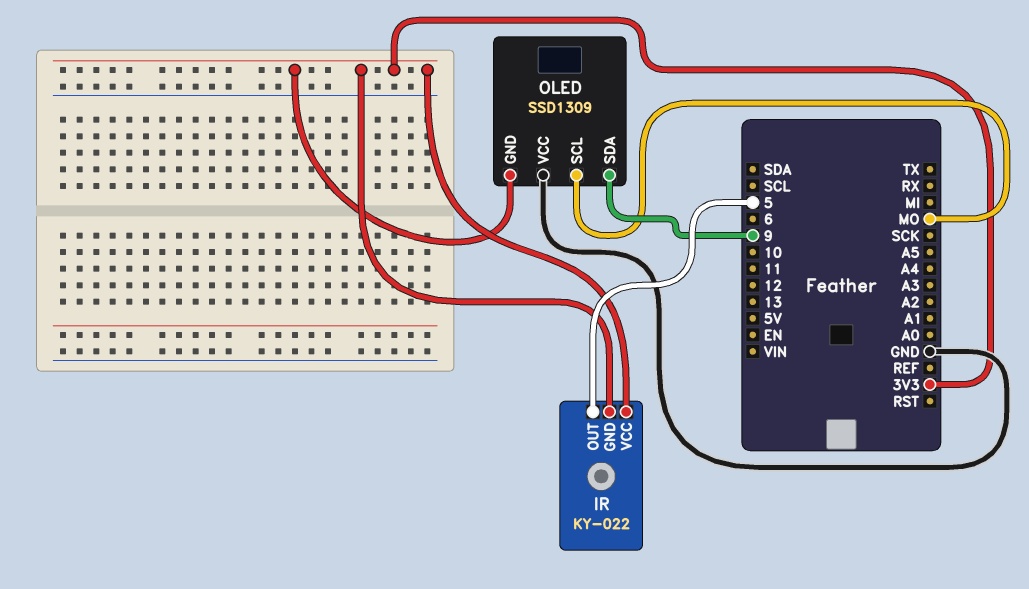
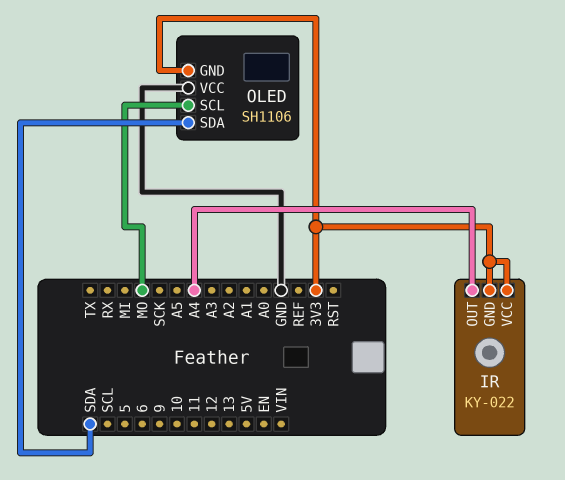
IR pin OUT: 5 -> A4
OLED: SSD1309 -> SH1106
OLED pin SDA: 9 -> SDA

